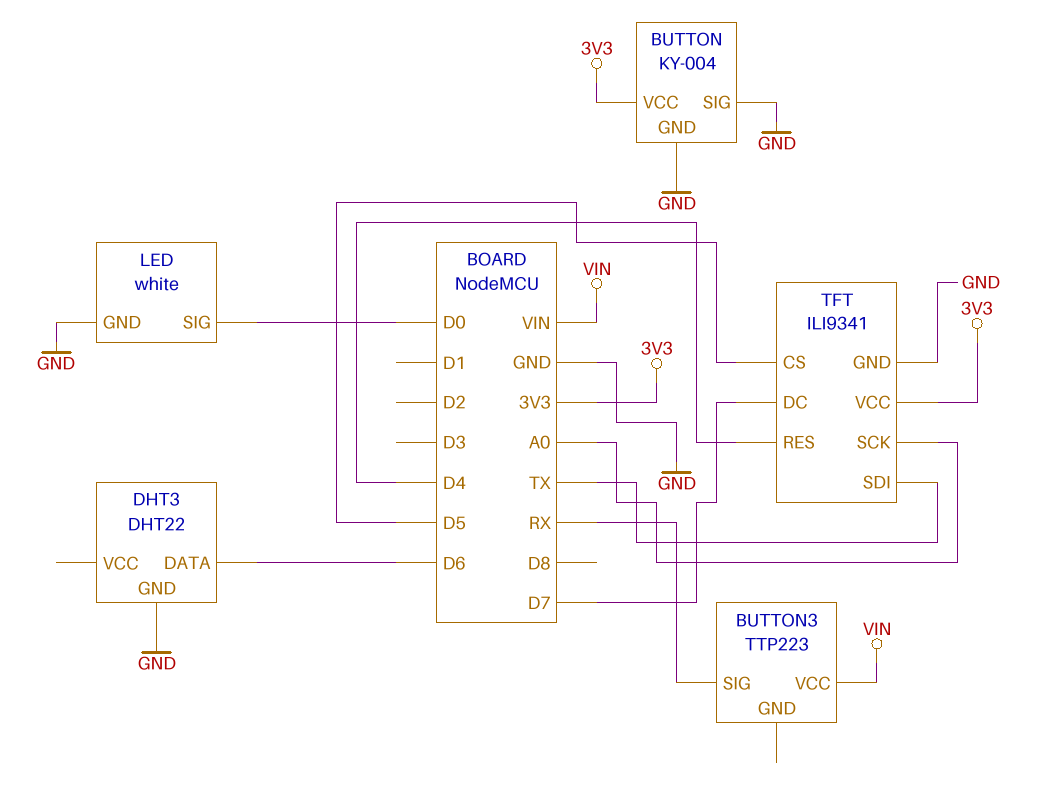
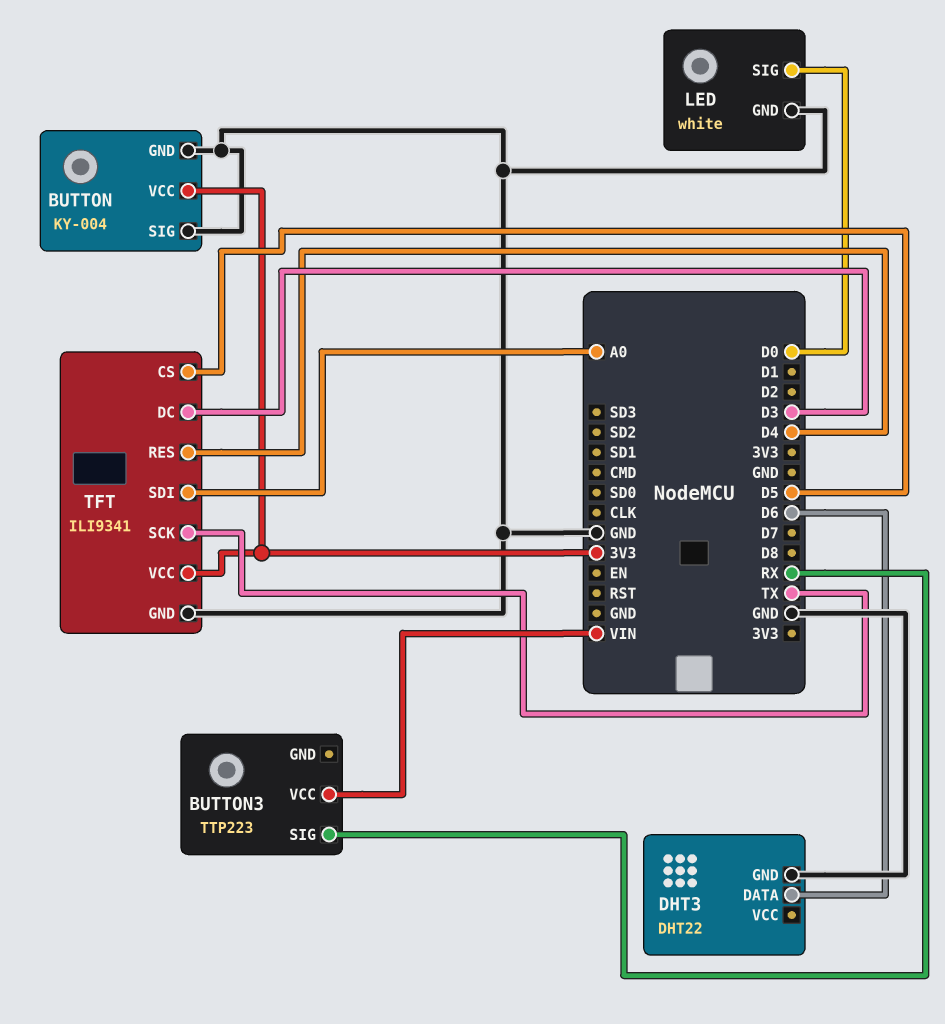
TFT pin DC: D7 -> D3
TFT pin SCK: A0 -> TX
TFT pin SDI: TX -> A0

